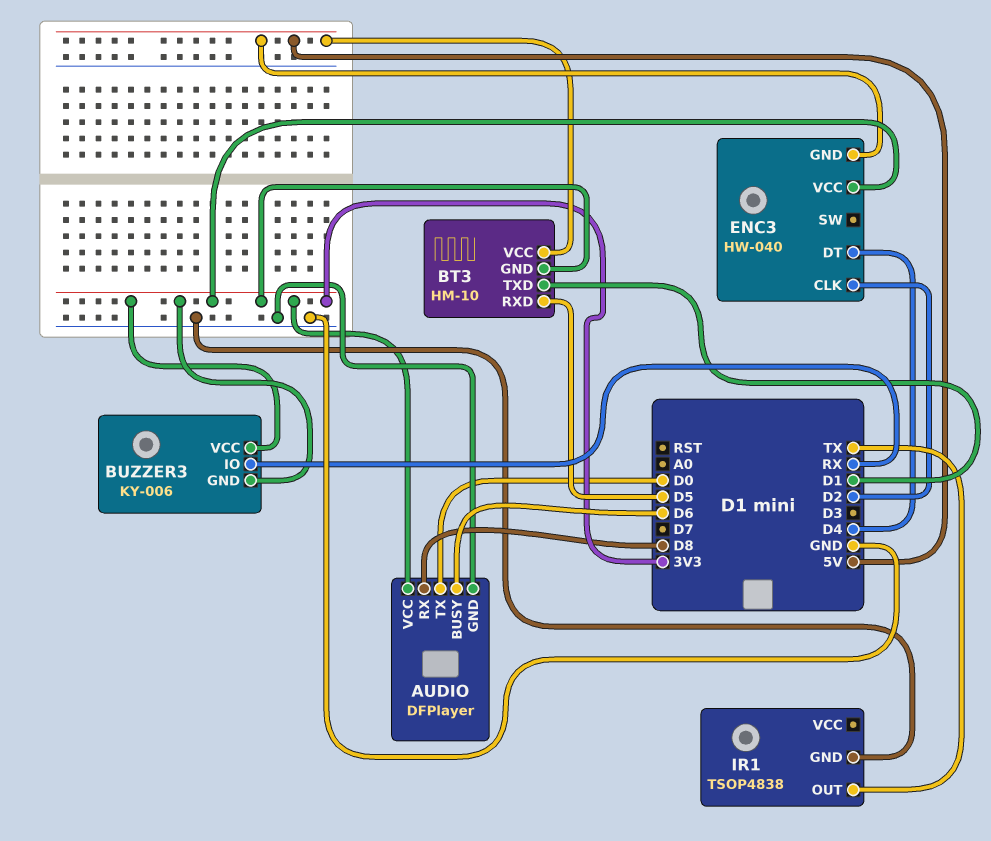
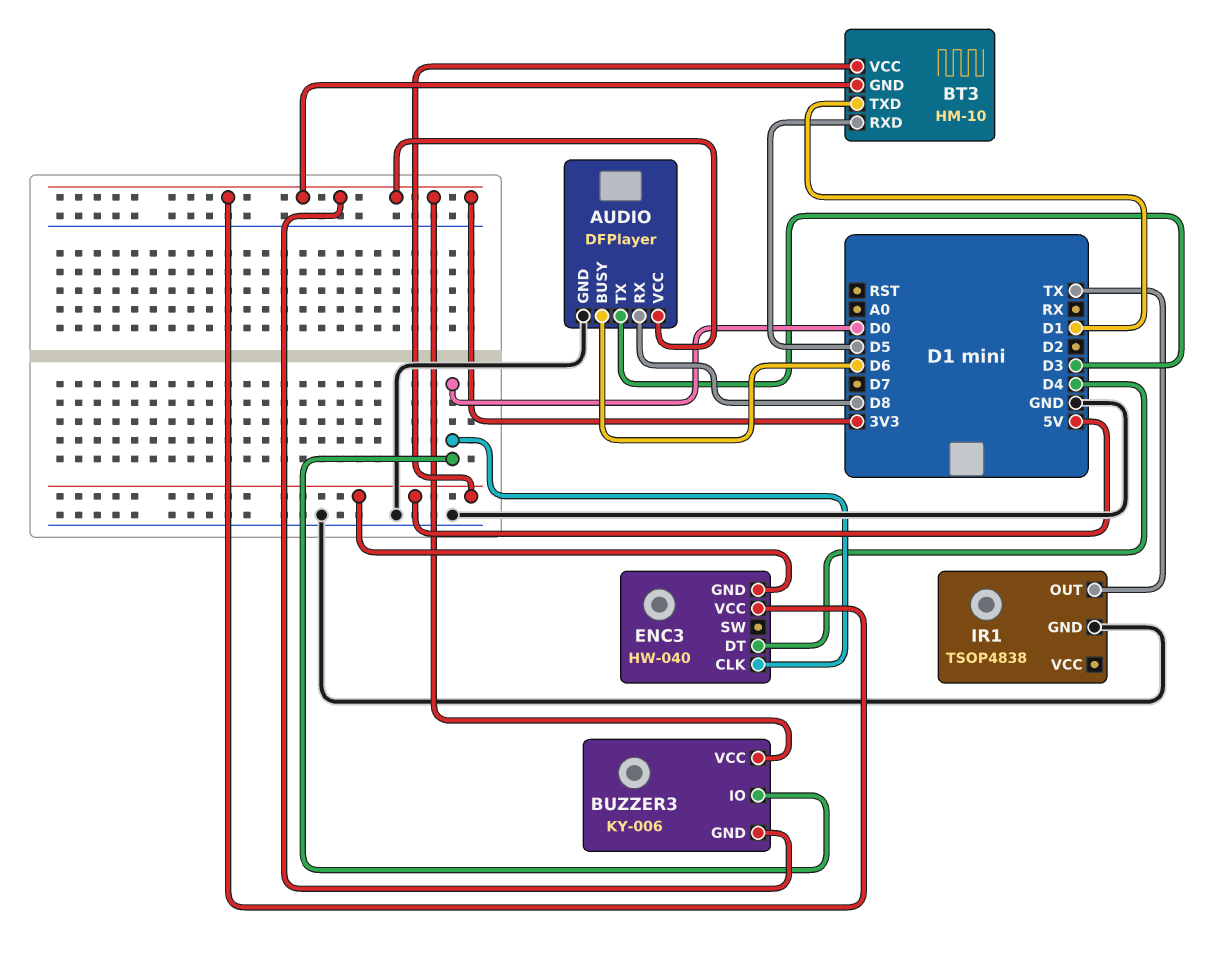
AUDIO pin TX: D0 -> D3
BUZZER3 pin IO: RX -> D0
ENC3 pin CLK: D2 -> D0

